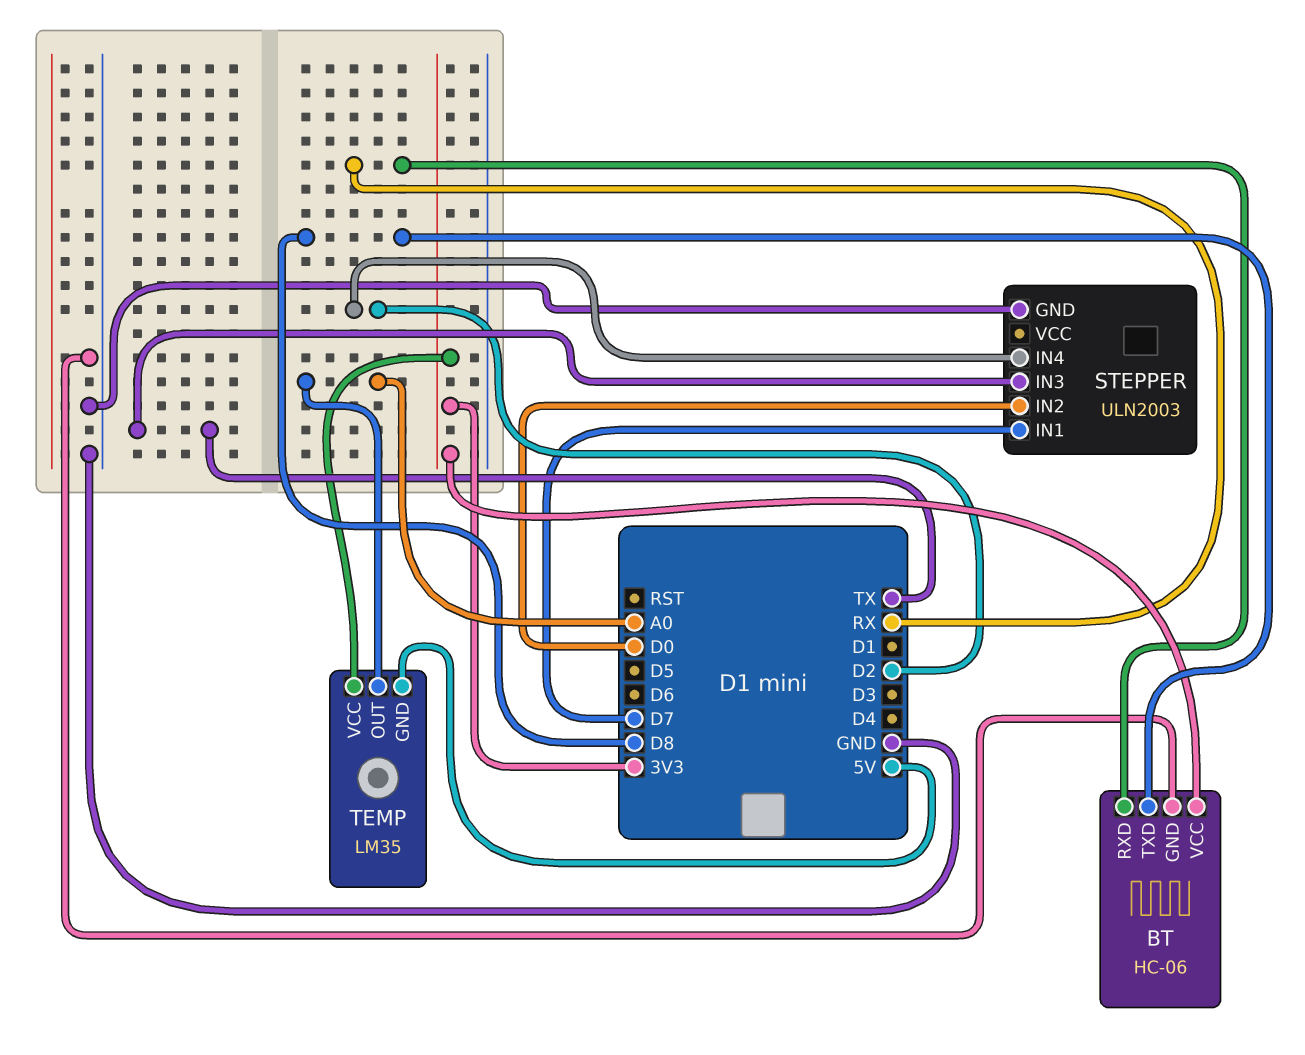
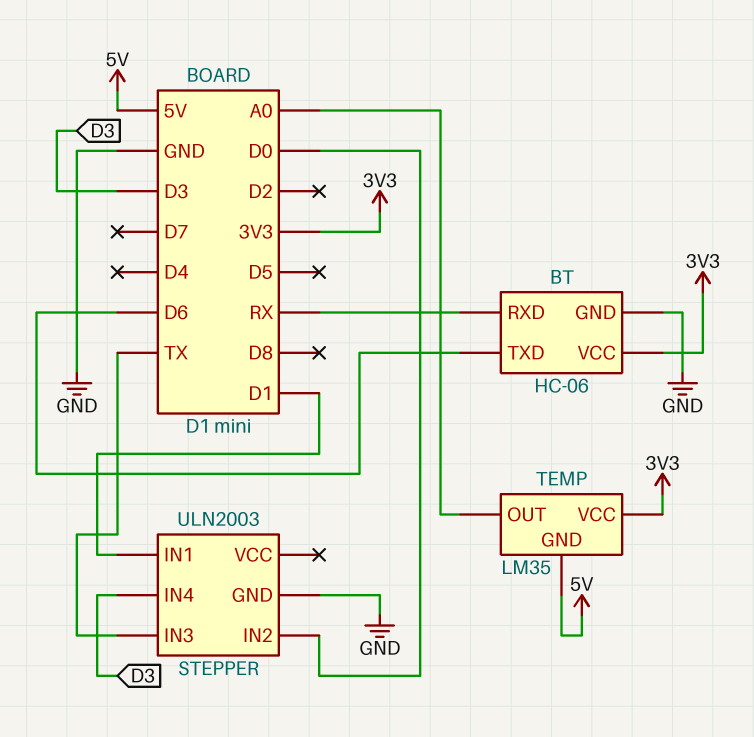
BT pin TXD: D8 -> D6
STEPPER pin IN1: D7 -> D1
STEPPER pin IN4: D2 -> D3

